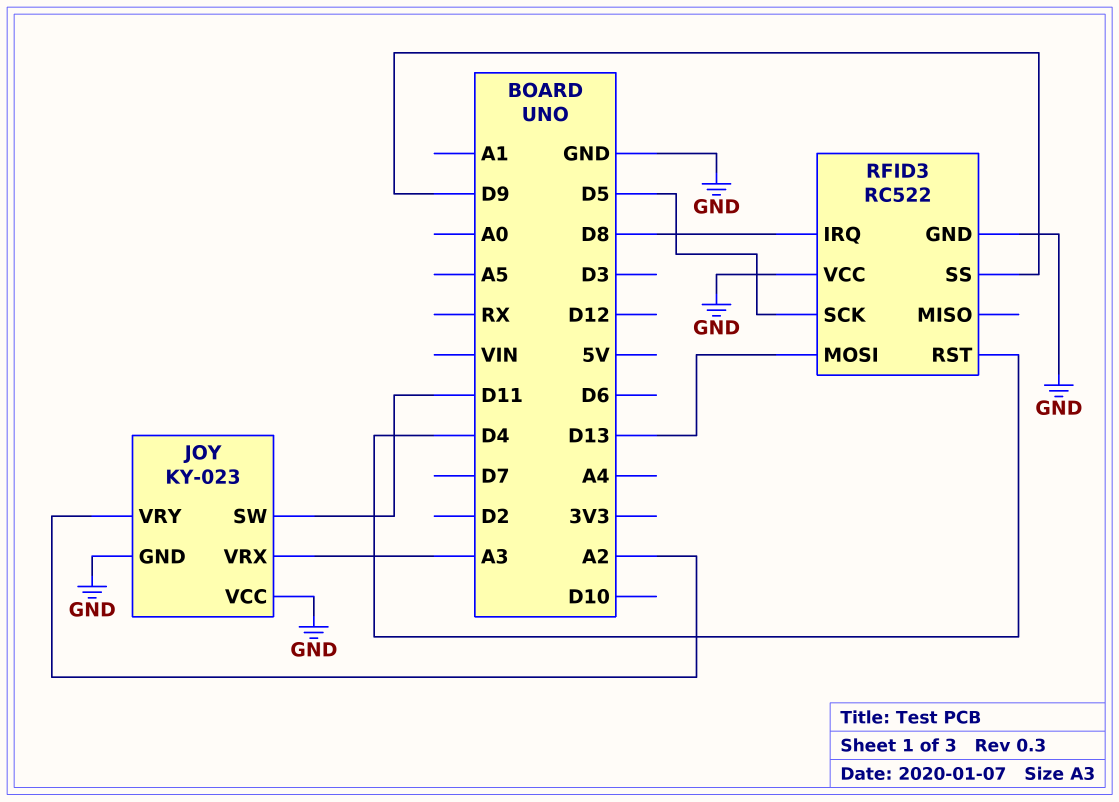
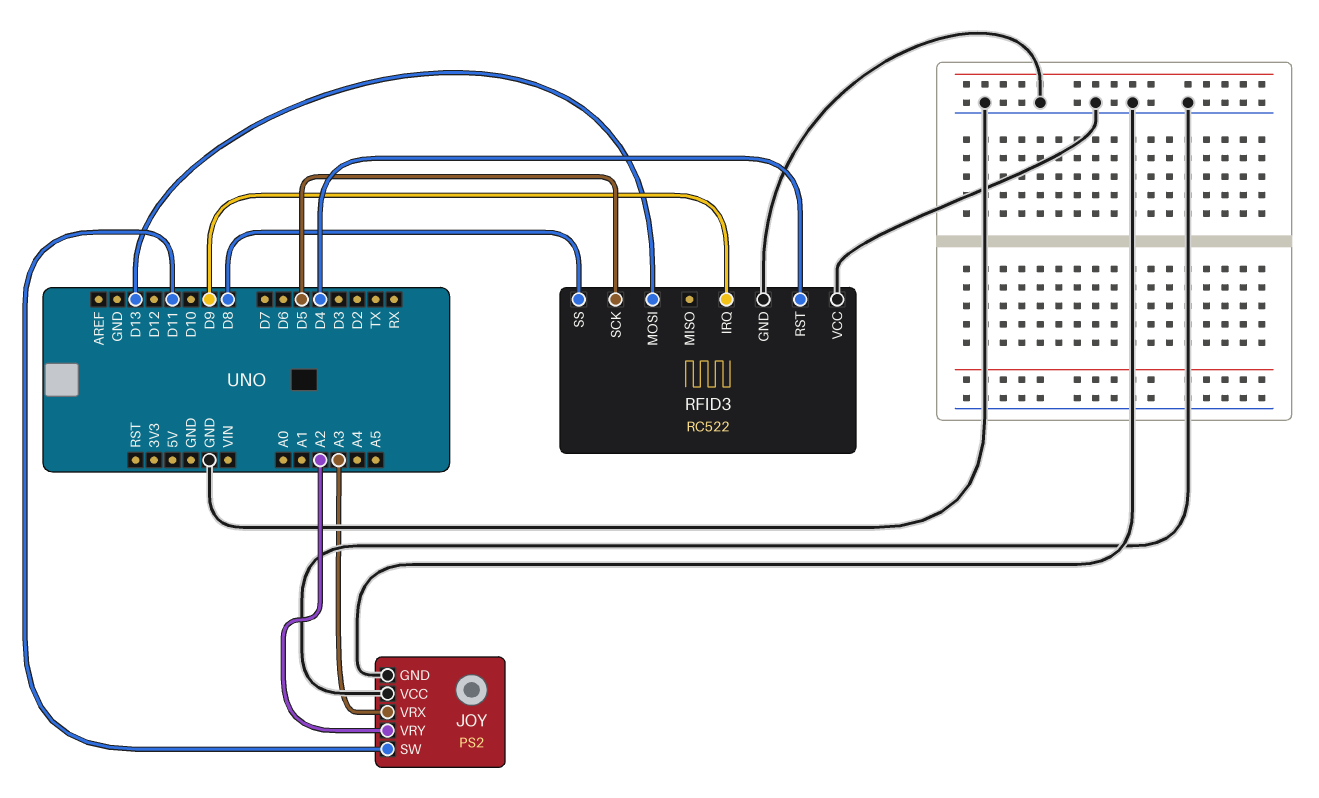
JOY: KY-023 -> PS2
RFID3 pin IRQ: D8 -> D9
RFID3 pin SS: D9 -> D8

